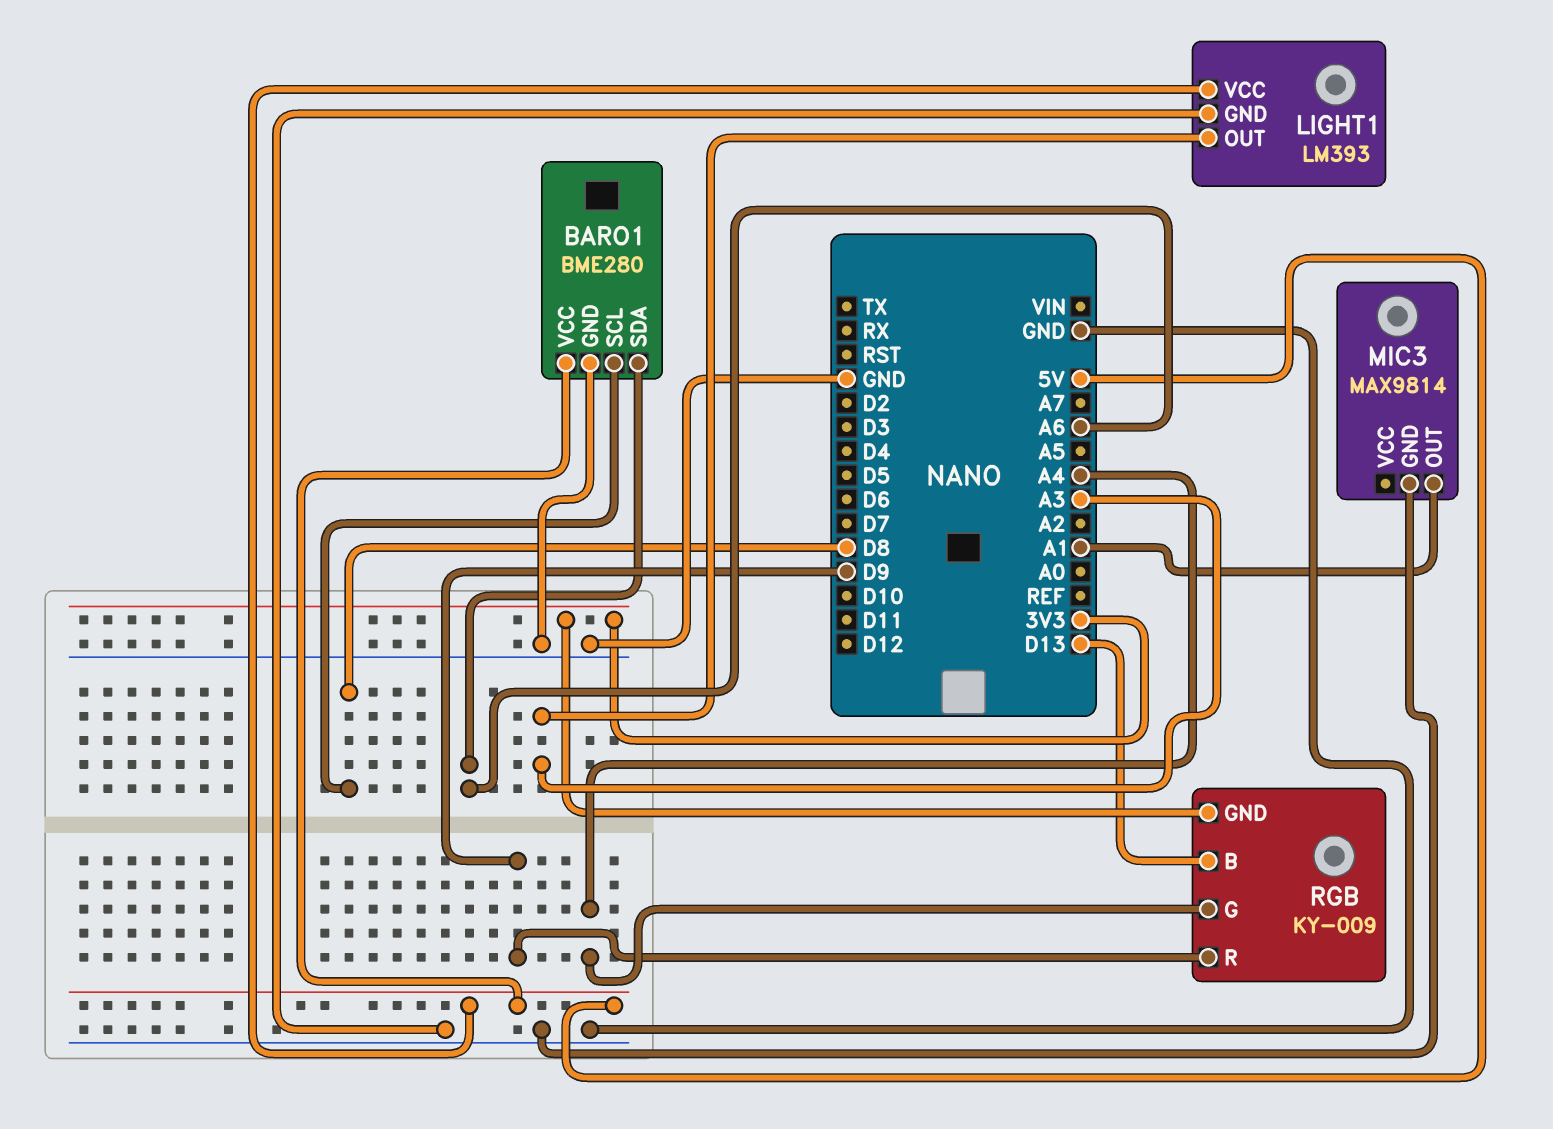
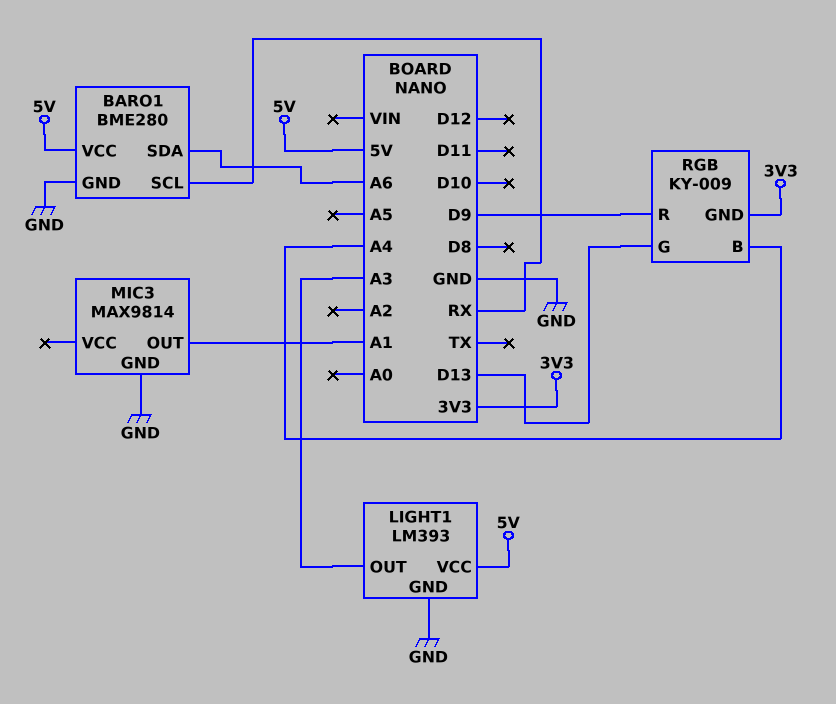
BARO1 pin SCL: D8 -> RX
RGB pin B: D13 -> A4
RGB pin G: A4 -> D13

